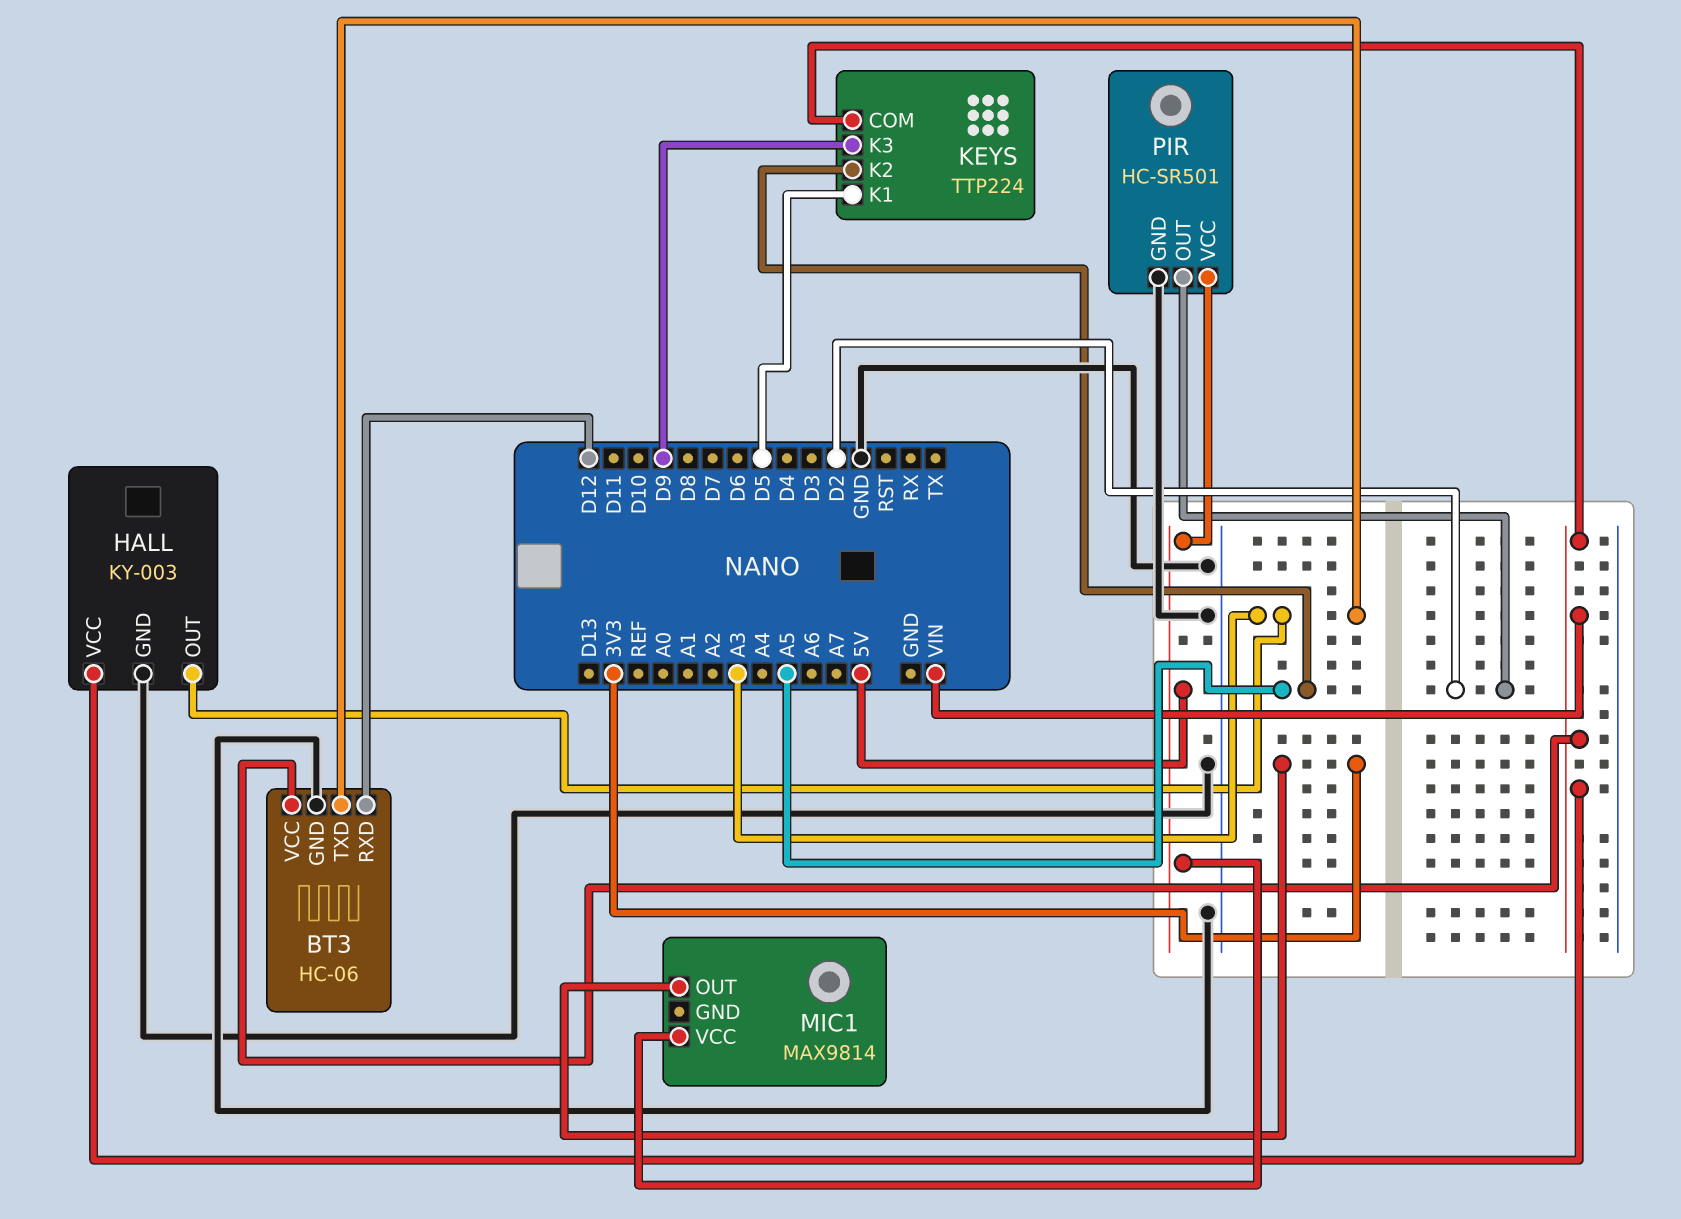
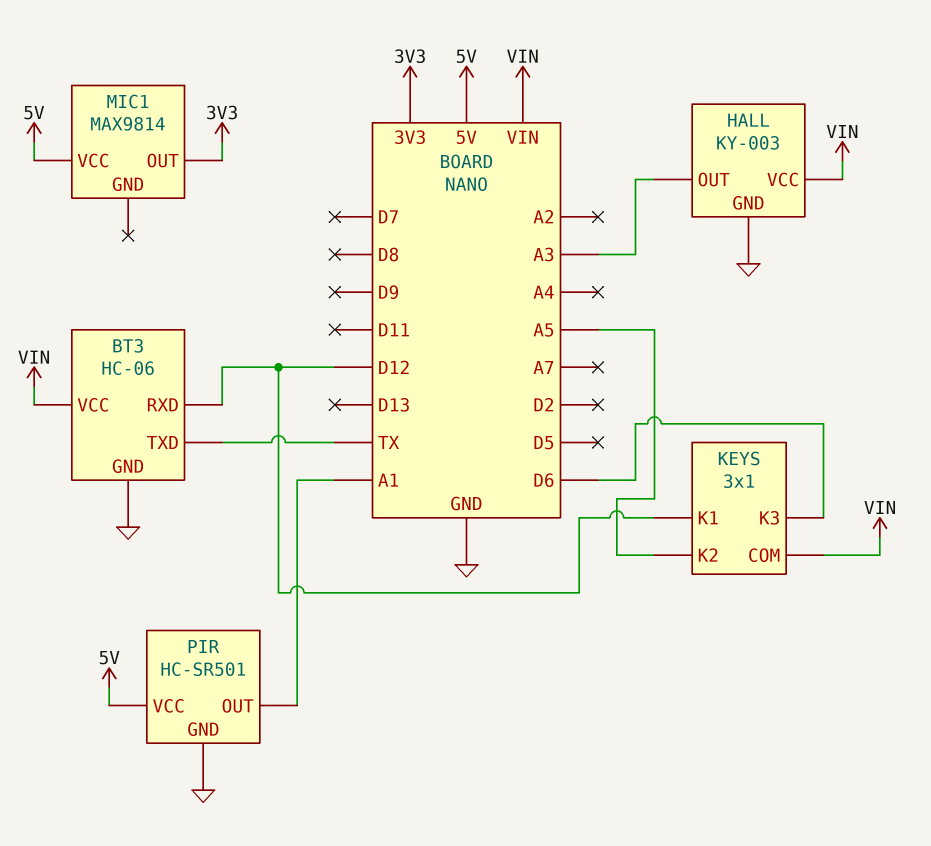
BT3 pin TXD: A3 -> TX
KEYS: TTP224 -> 3x1
KEYS pin K1: D5 -> D12
KEYS pin K3: D9 -> D6
PIR pin OUT: D2 -> A1

